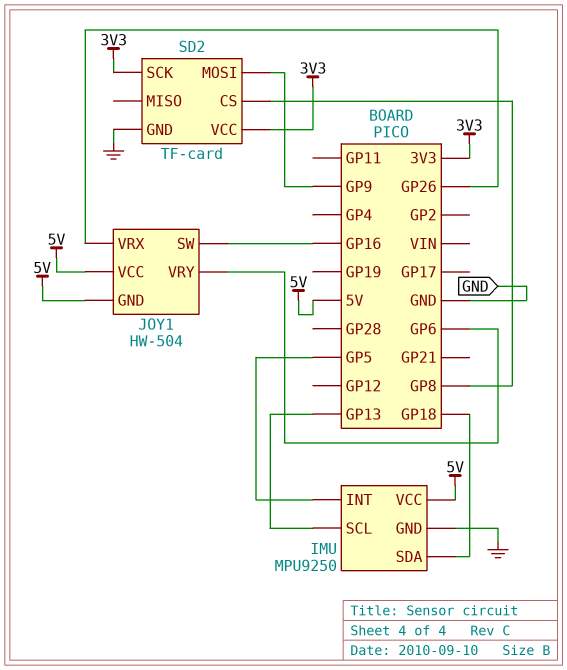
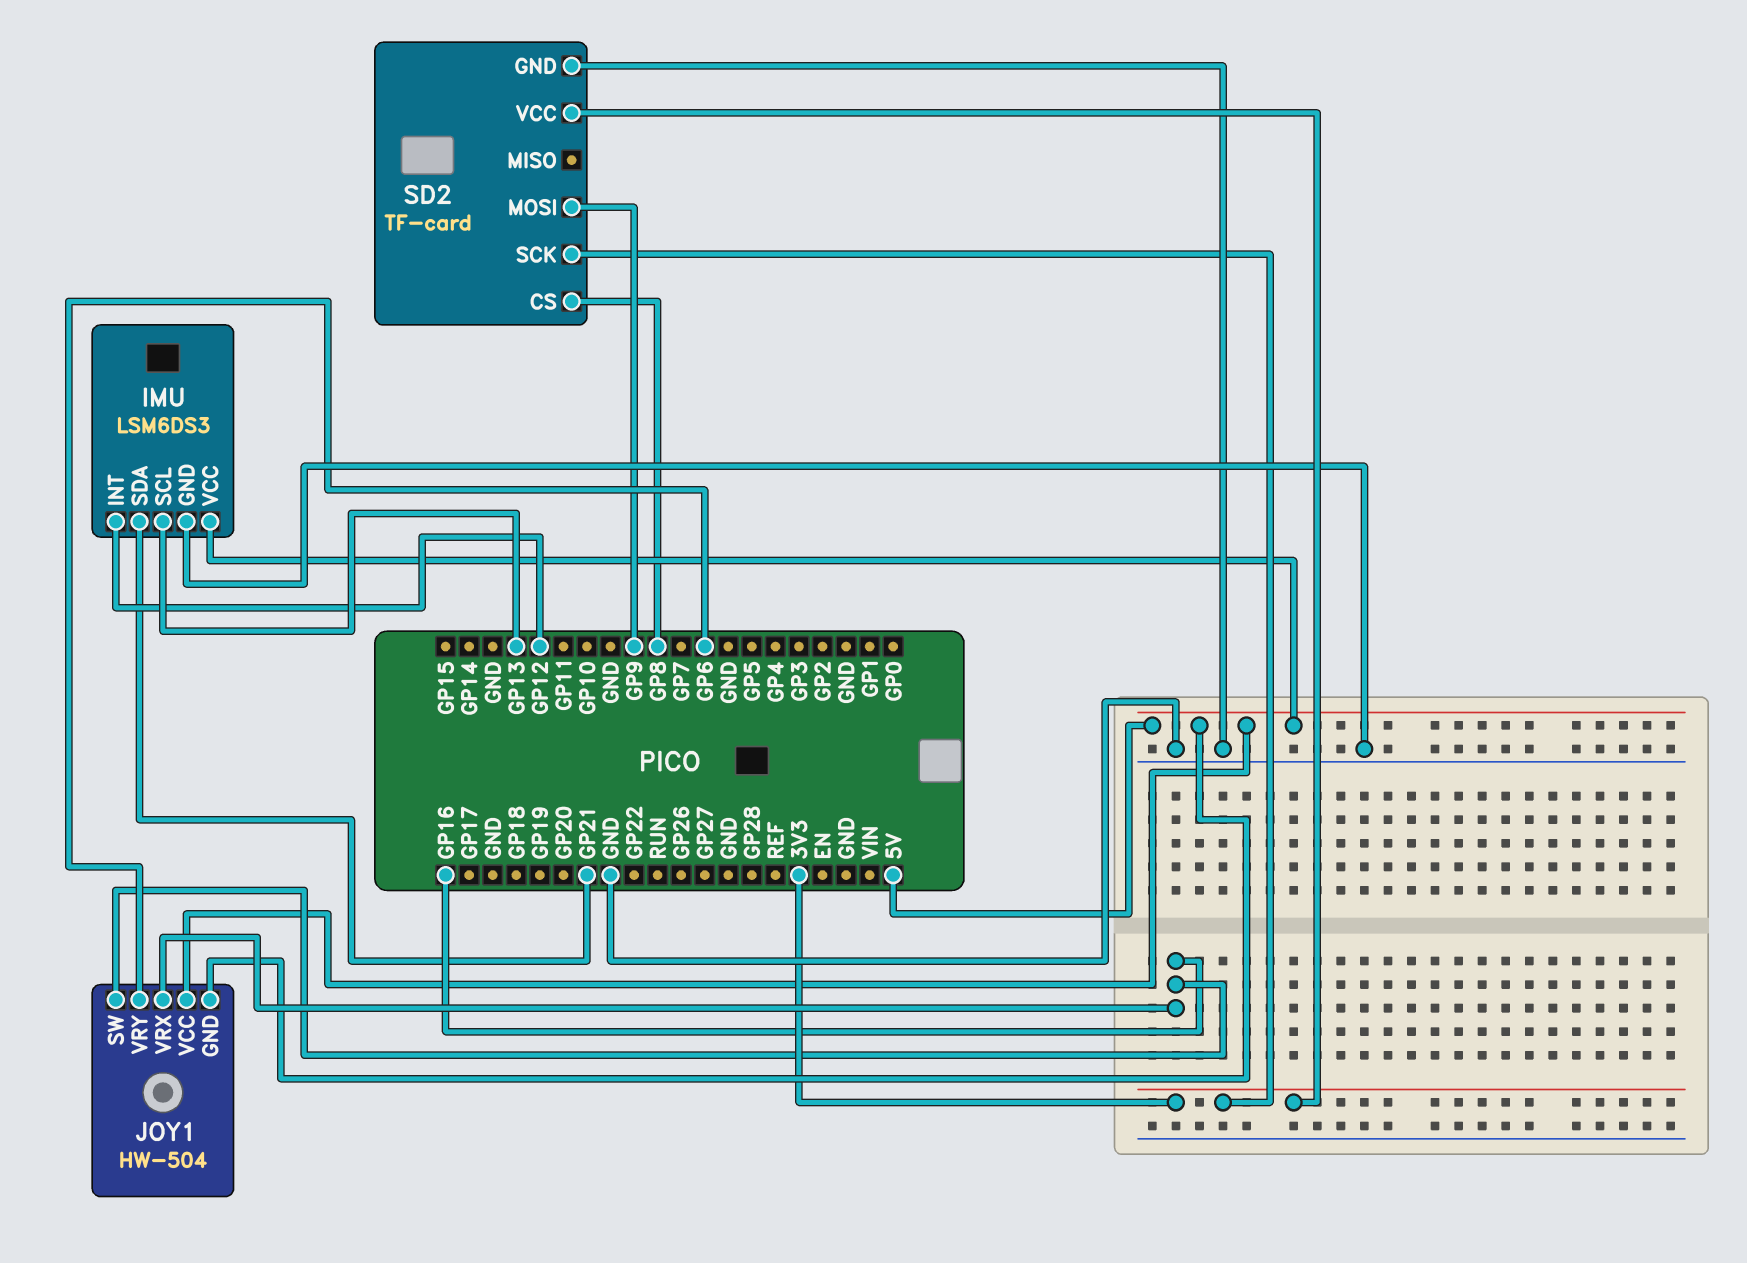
IMU: MPU9250 -> LSM6DS3
IMU pin INT: GP5 -> GP12
IMU pin SDA: GP18 -> GP21
JOY1 pin VRX: GP26 -> GP16

